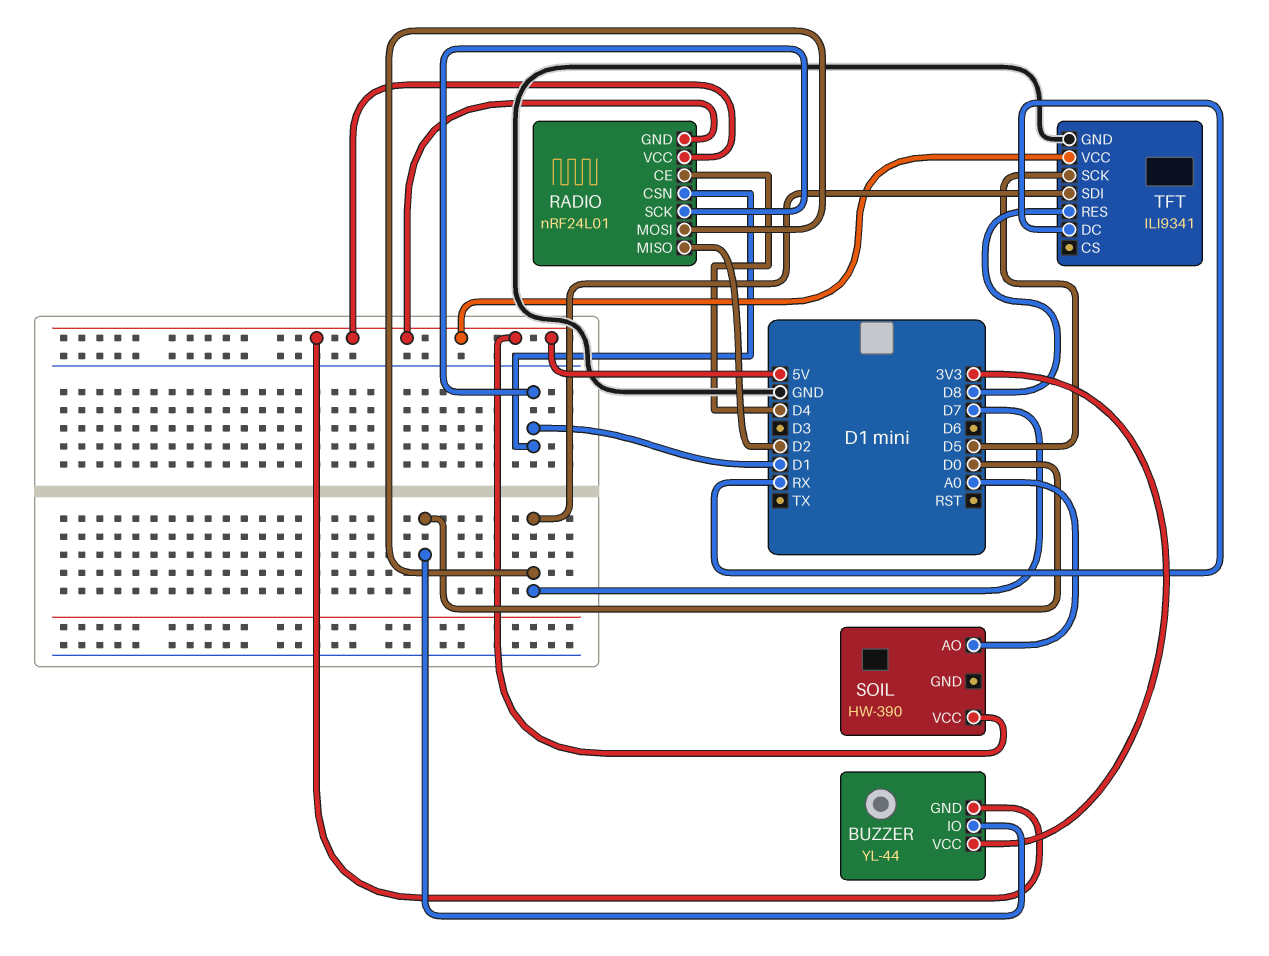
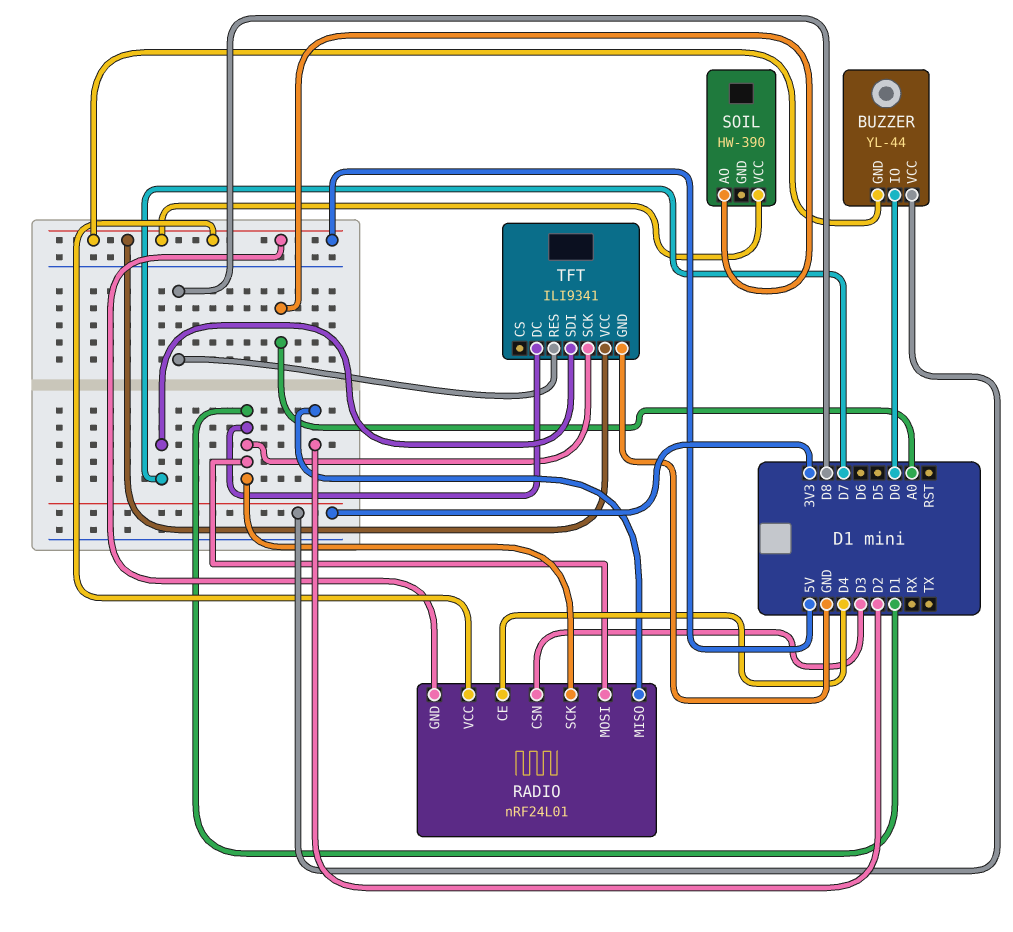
RADIO pin CSN: D1 -> D3
RADIO pin MOSI: D7 -> D1
TFT pin DC: RX -> D1
TFT pin SCK: D5 -> D1

